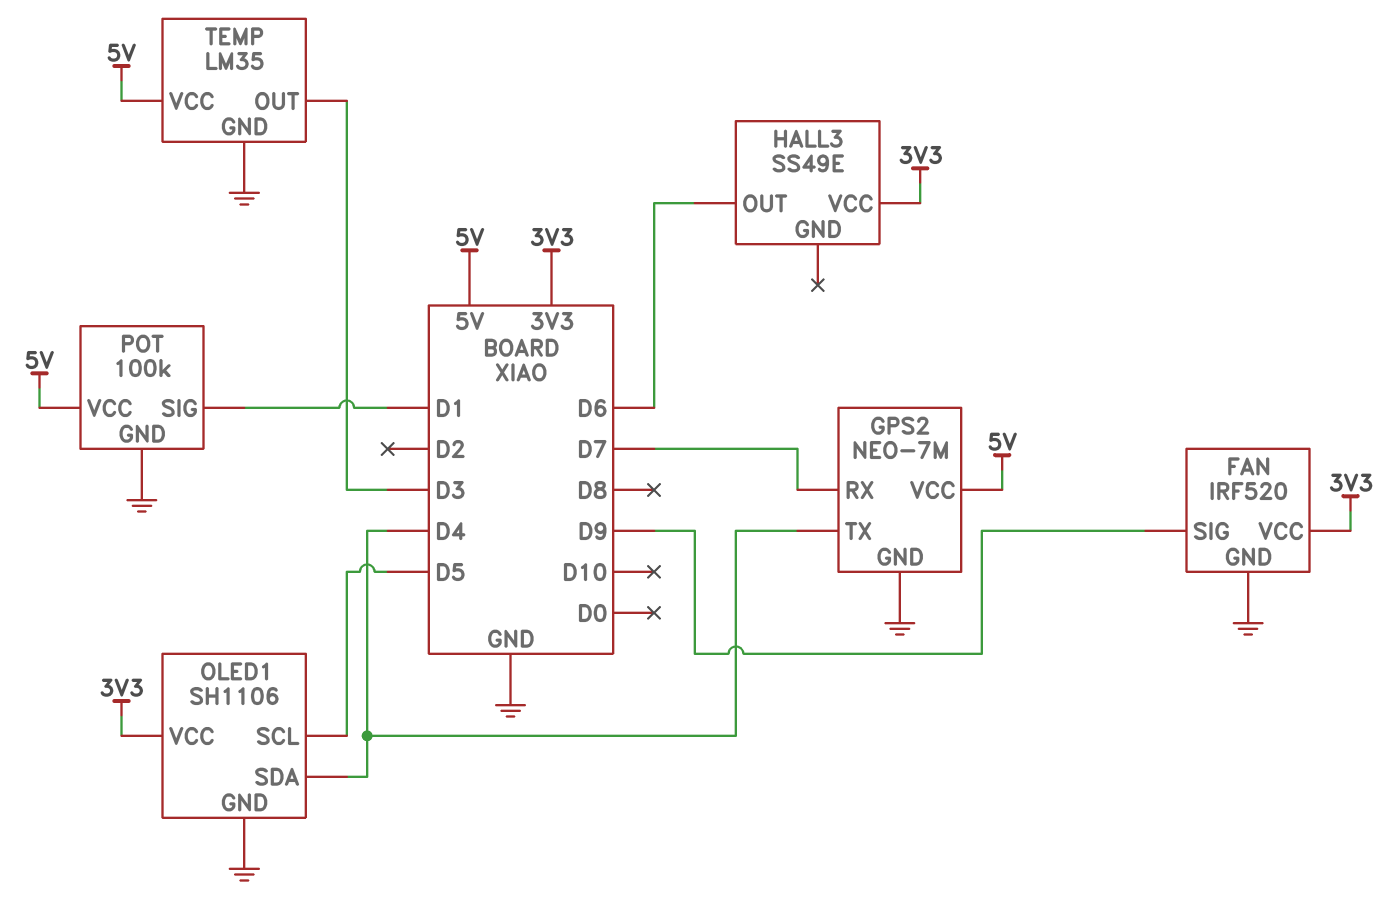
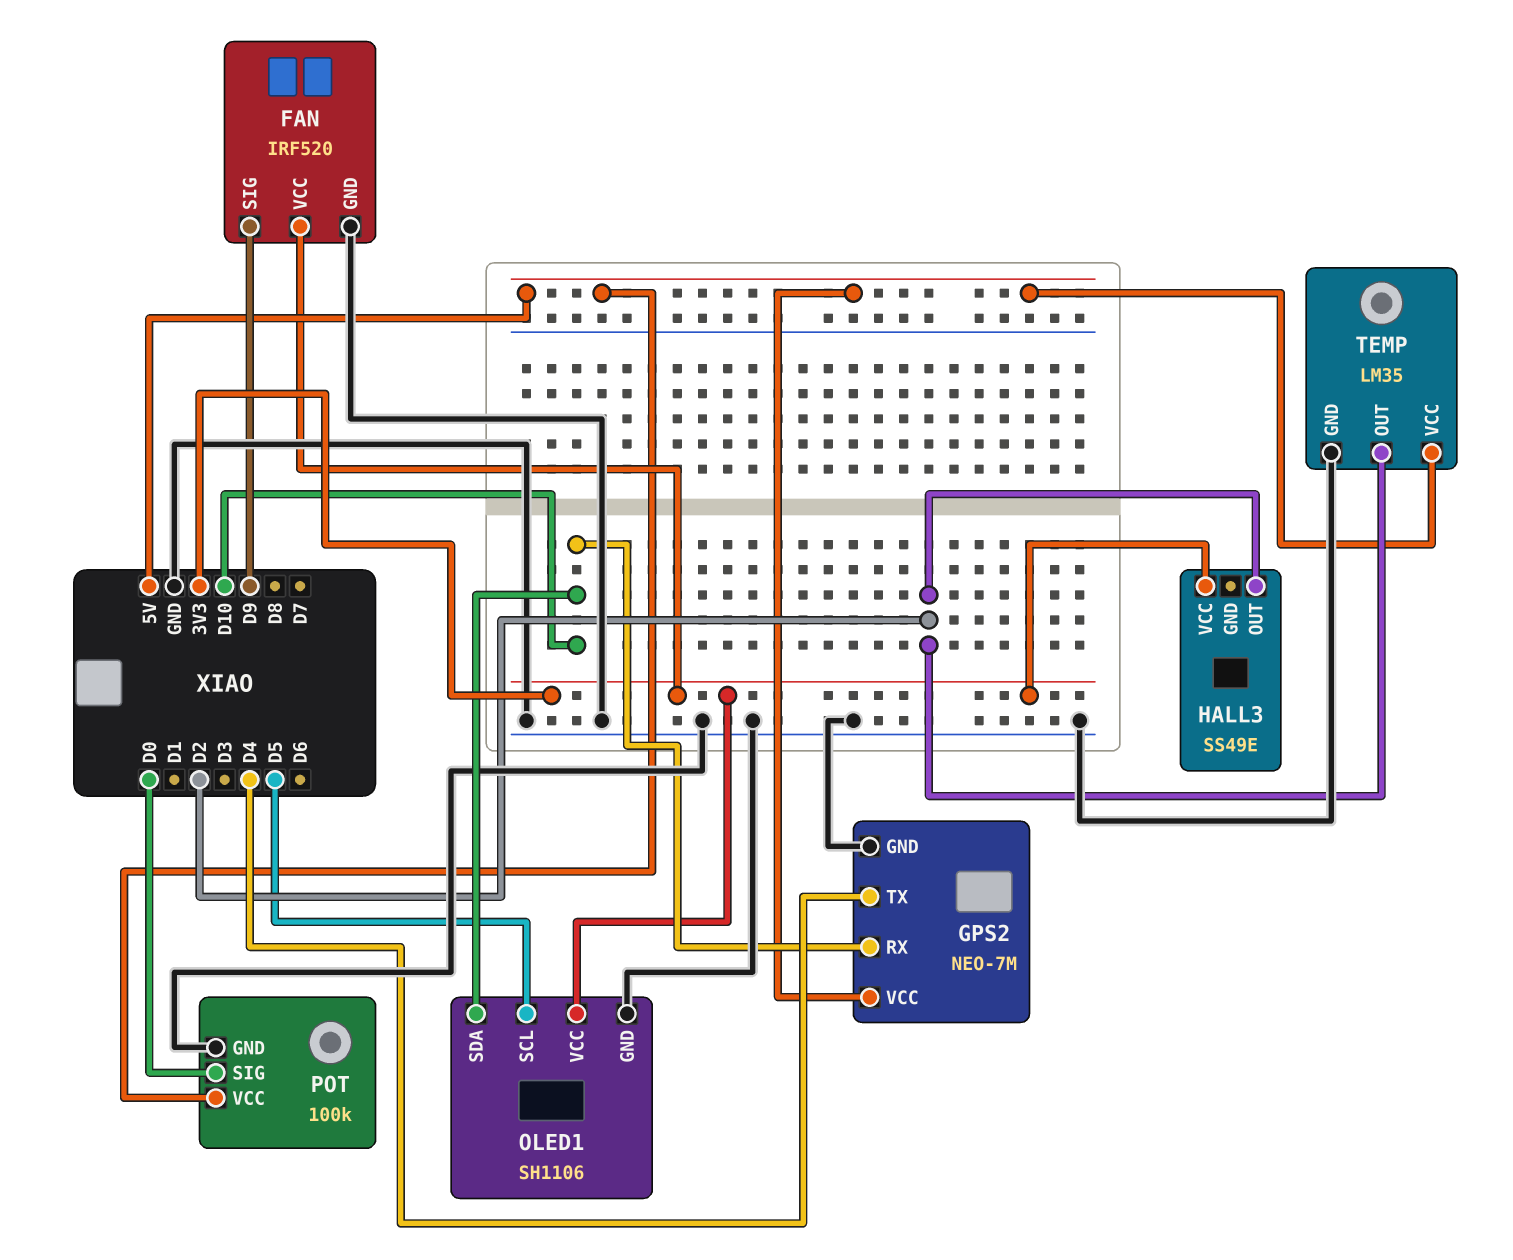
GPS2 pin RX: D7 -> D10
HALL3 pin OUT: D6 -> D2
OLED1 pin SDA: D4 -> D10
POT pin SIG: D1 -> D0
TEMP pin OUT: D3 -> D2

